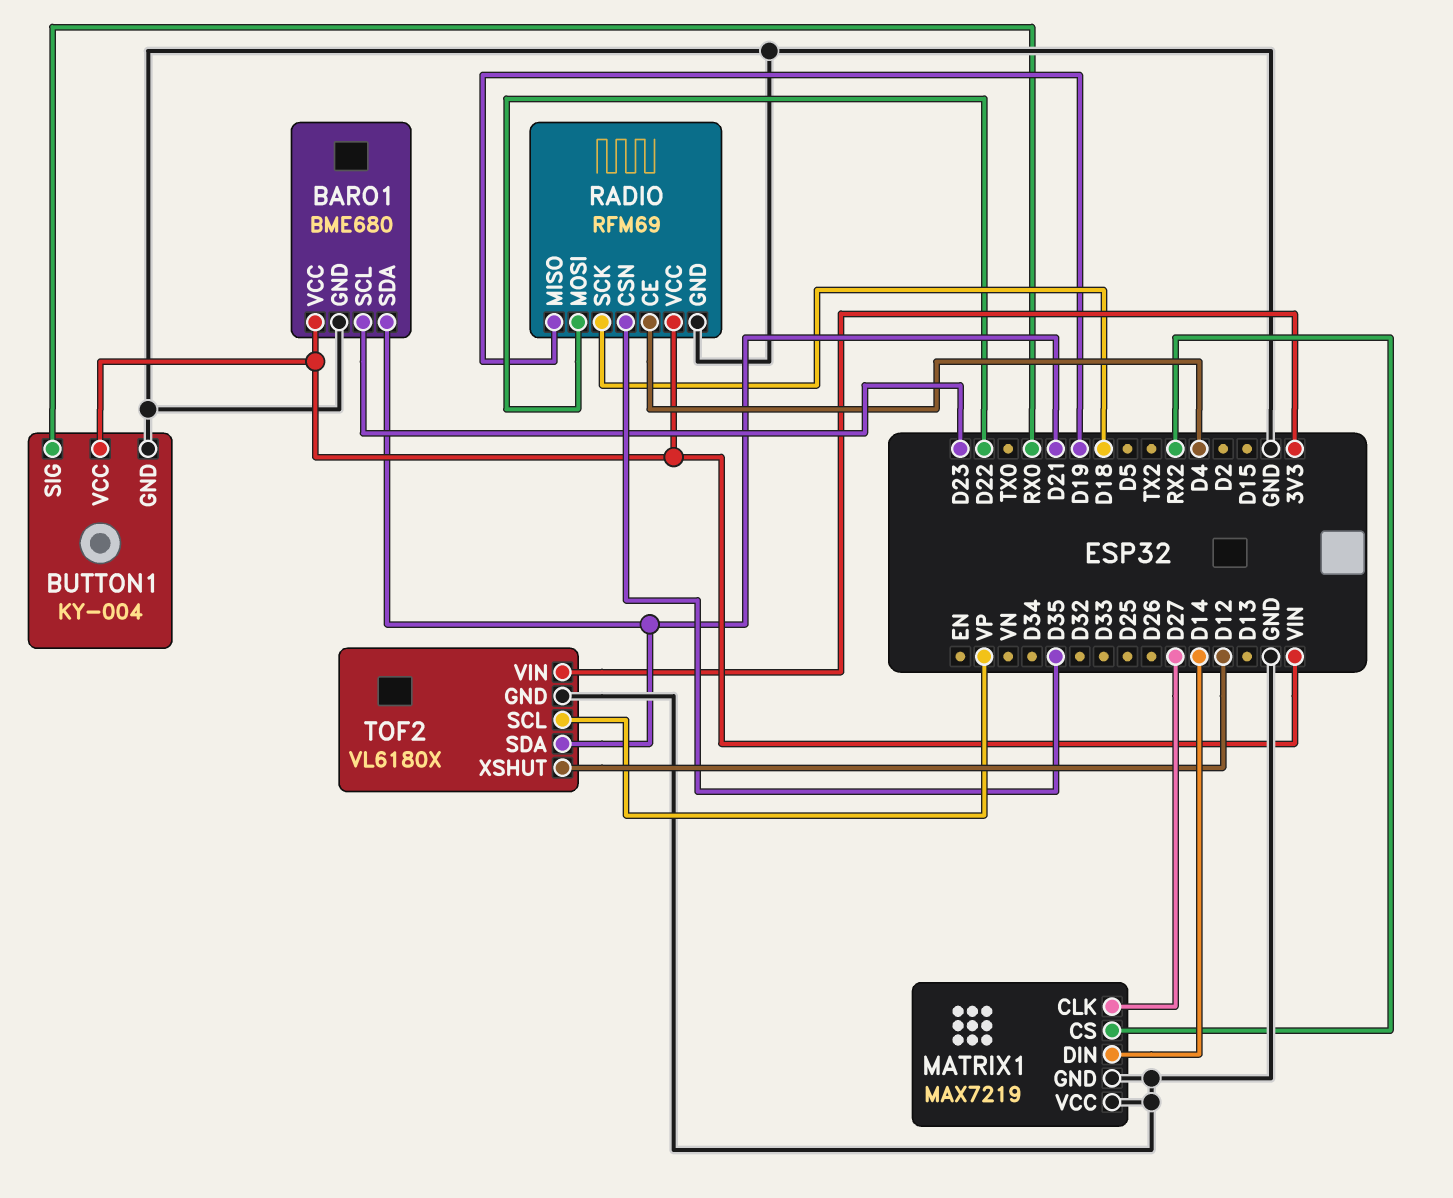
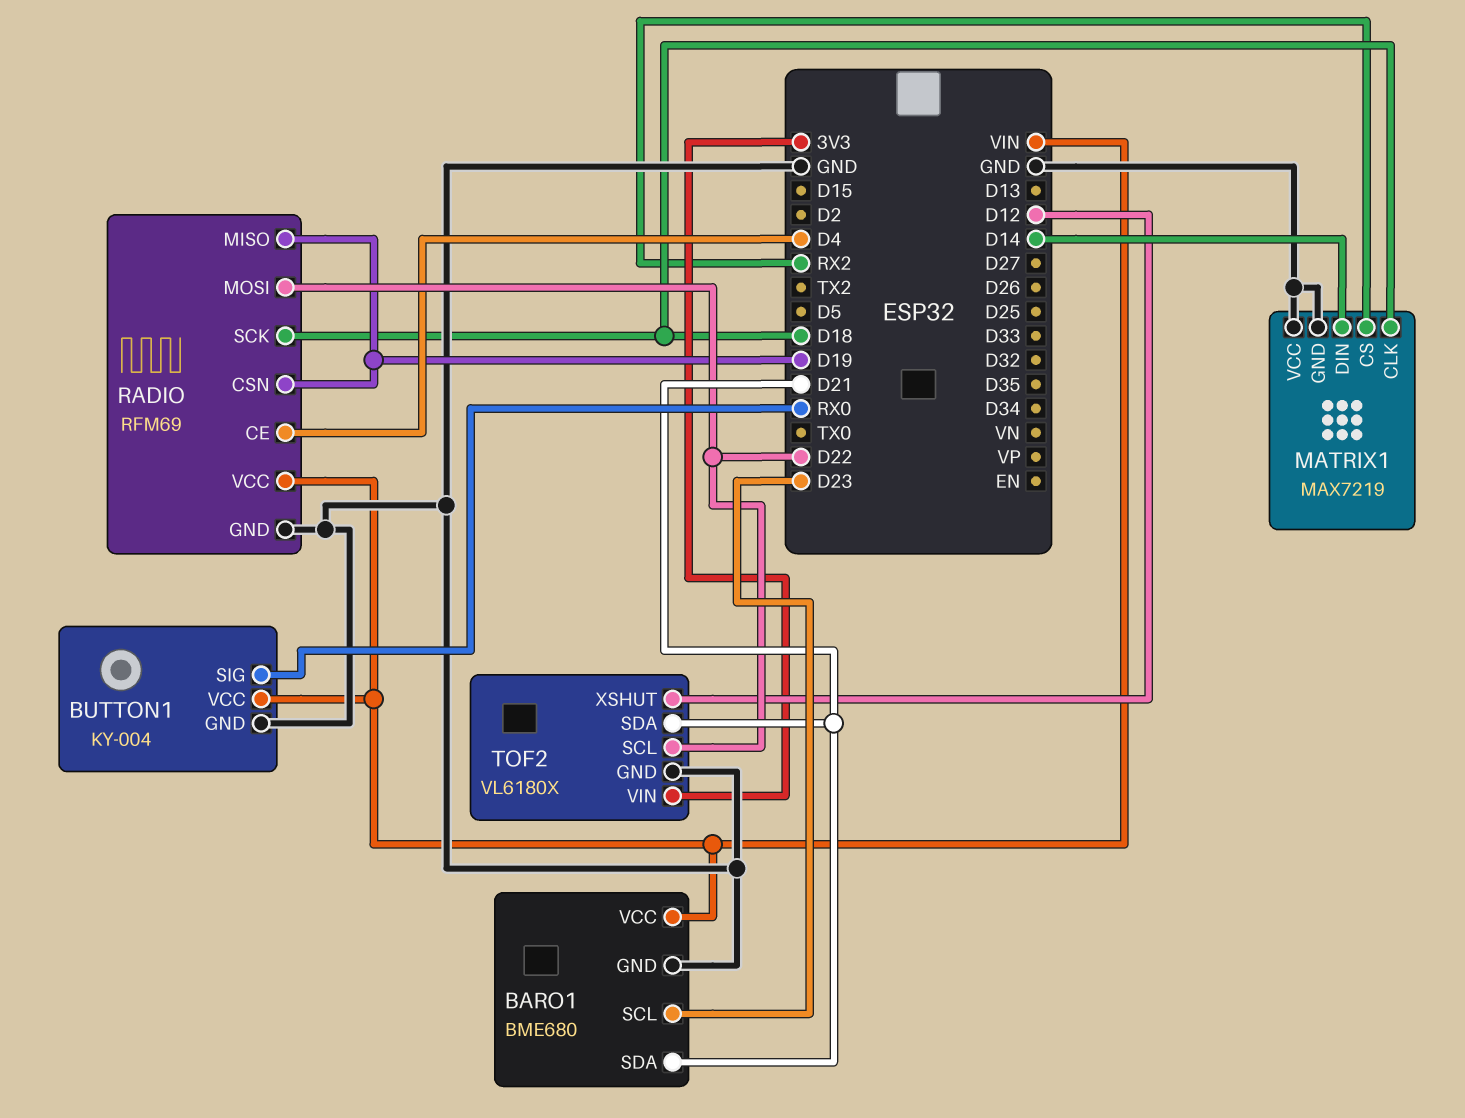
MATRIX1 pin CLK: D27 -> D18
RADIO pin CSN: D35 -> D19
TOF2 pin SCL: VP -> D22

